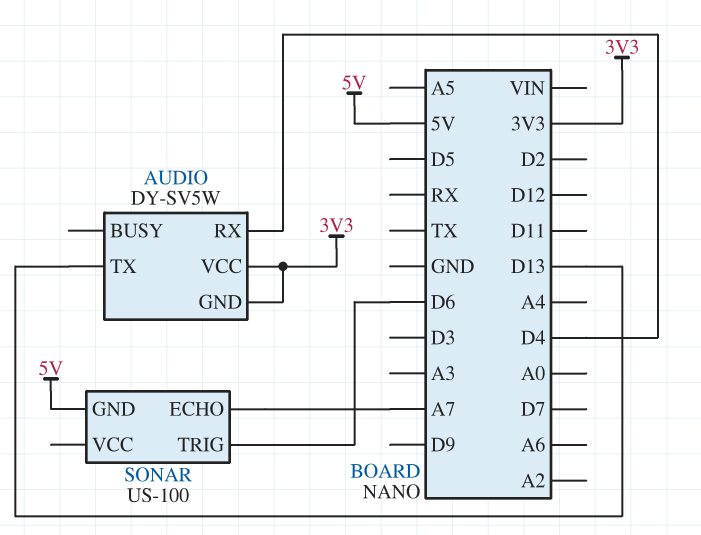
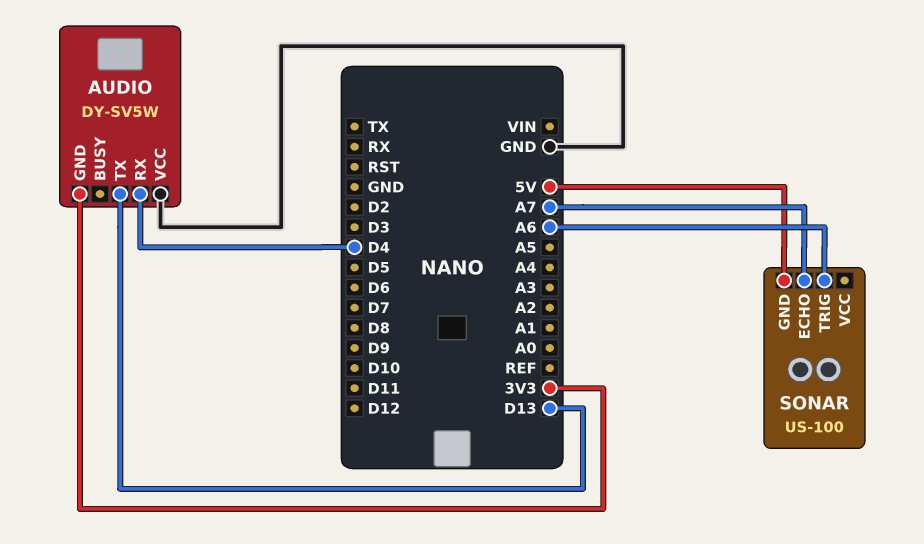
AUDIO pin VCC: 3V3 -> GND
SONAR pin TRIG: D6 -> A6

